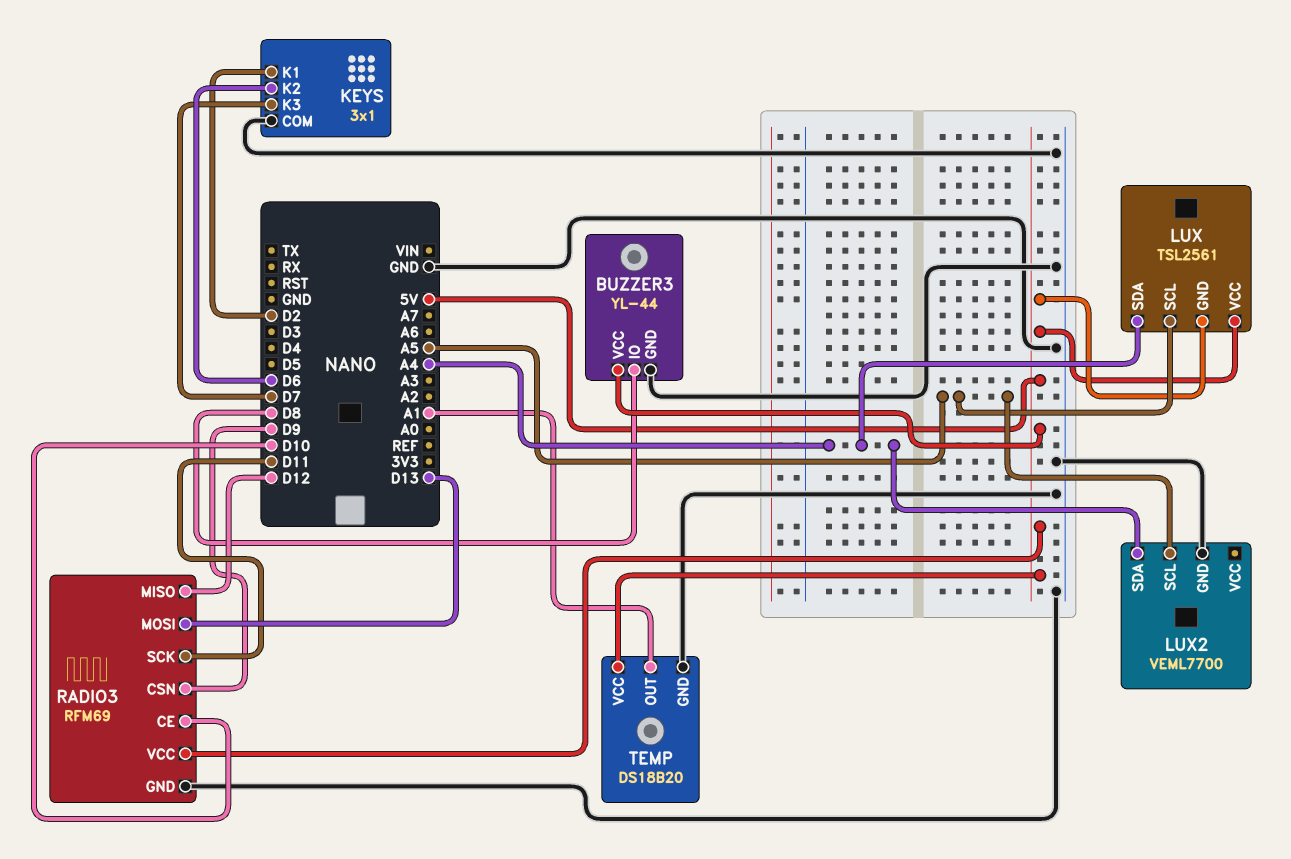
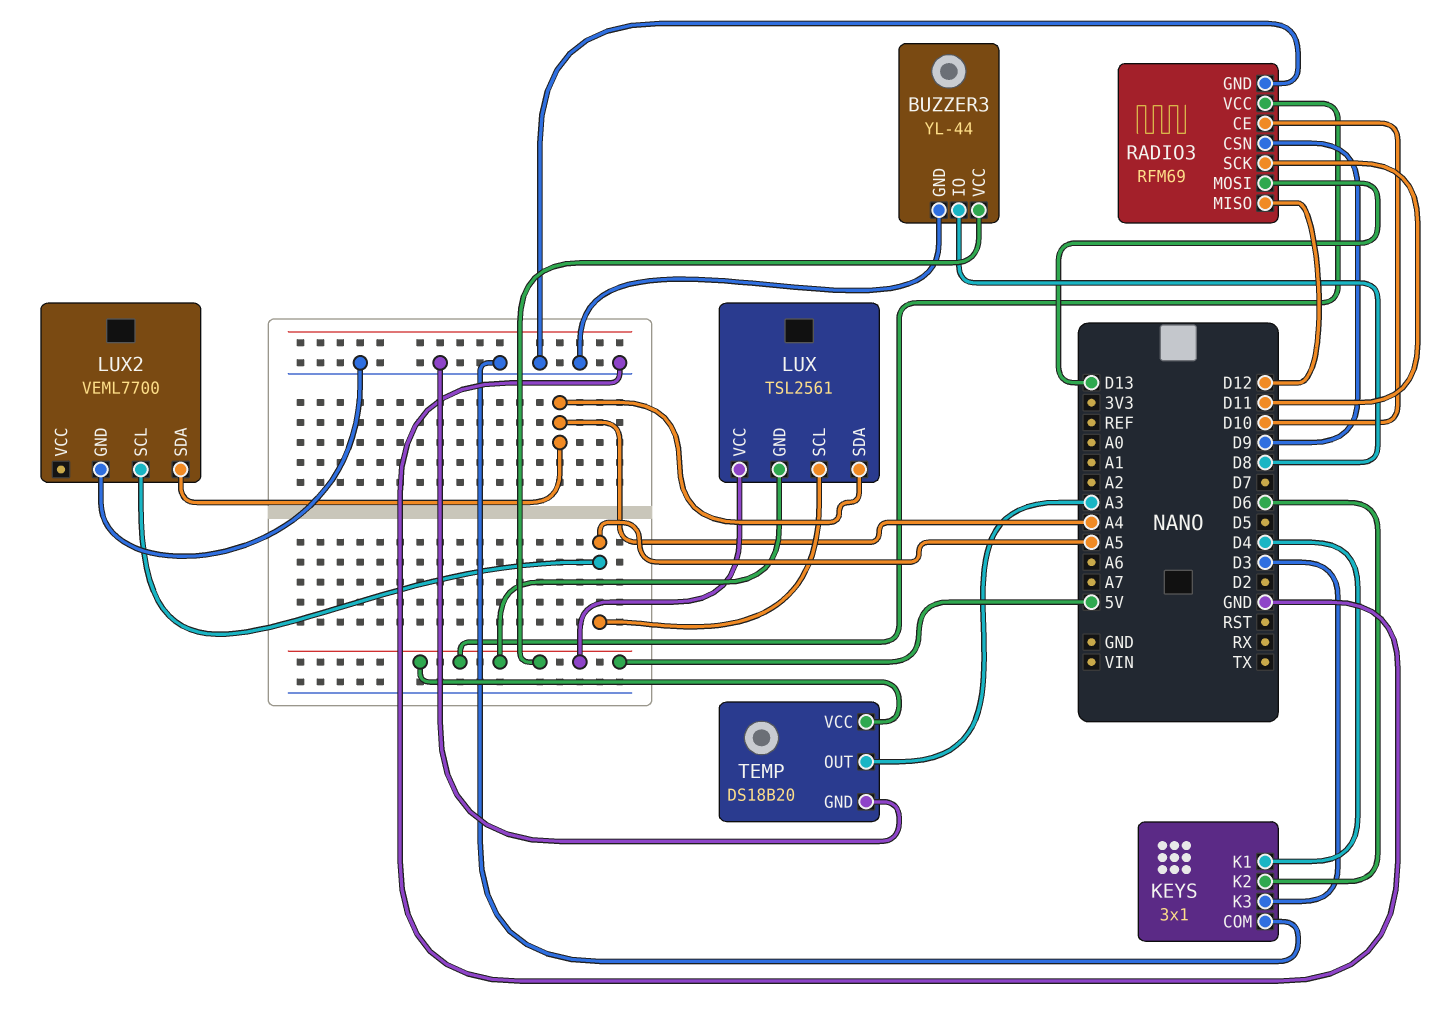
KEYS pin K1: D2 -> D4
KEYS pin K3: D7 -> D3
TEMP pin OUT: A1 -> A3

